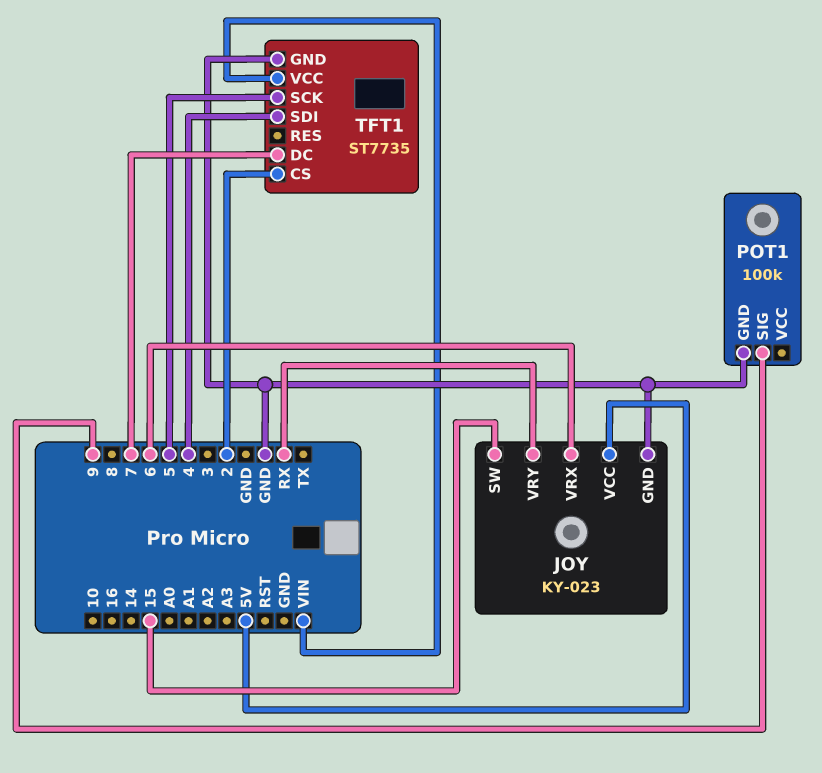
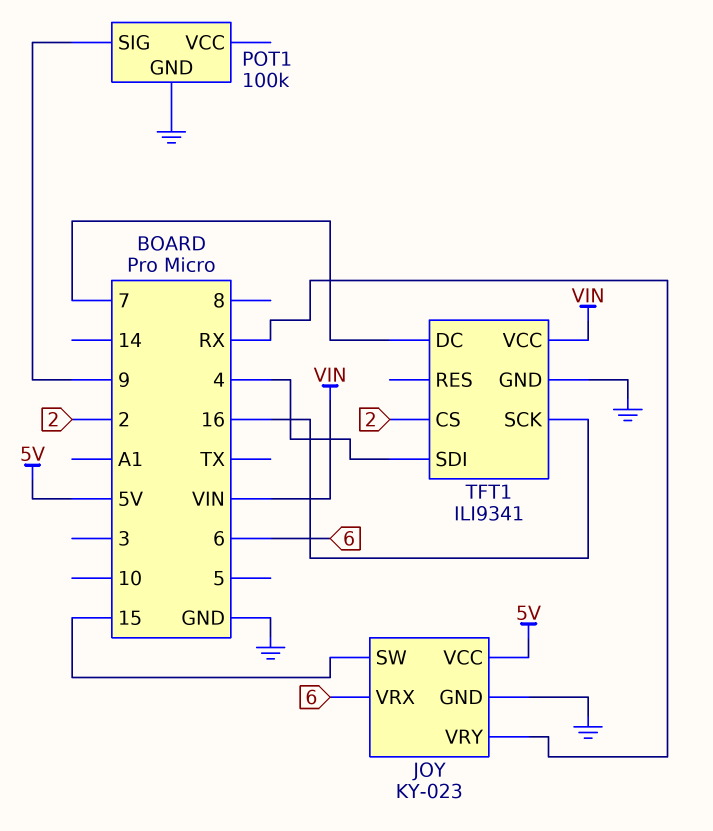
TFT1: ST7735 -> ILI9341
TFT1 pin SCK: 5 -> 16

